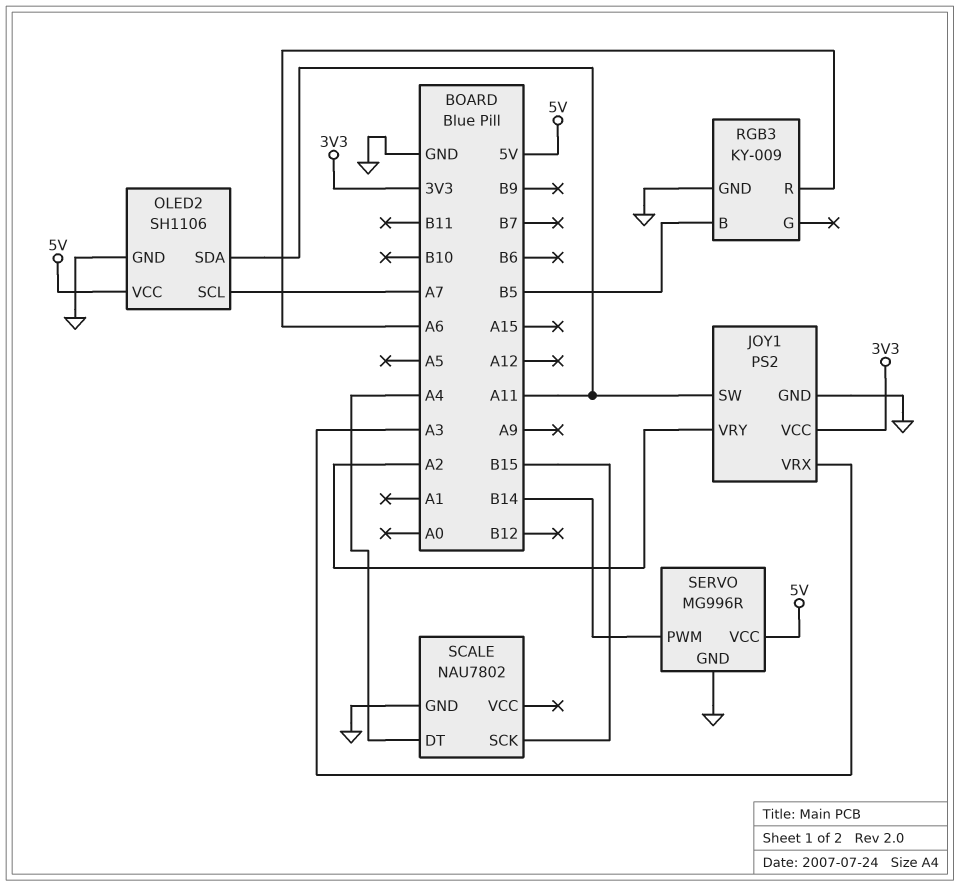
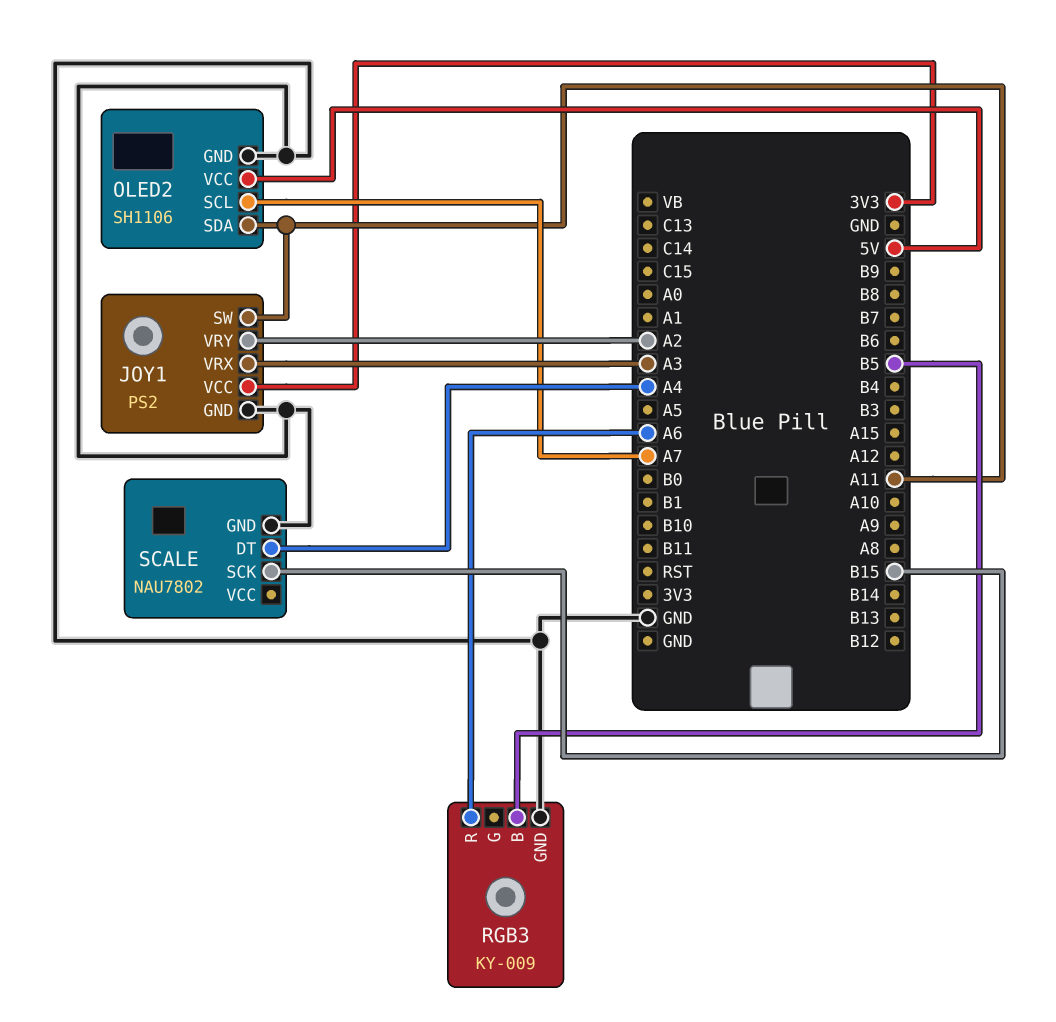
SERVO: MG996R -> none
SERVO pin GND: GND -> none
SERVO pin PWM: B14 -> none
SERVO pin VCC: 5V -> none

